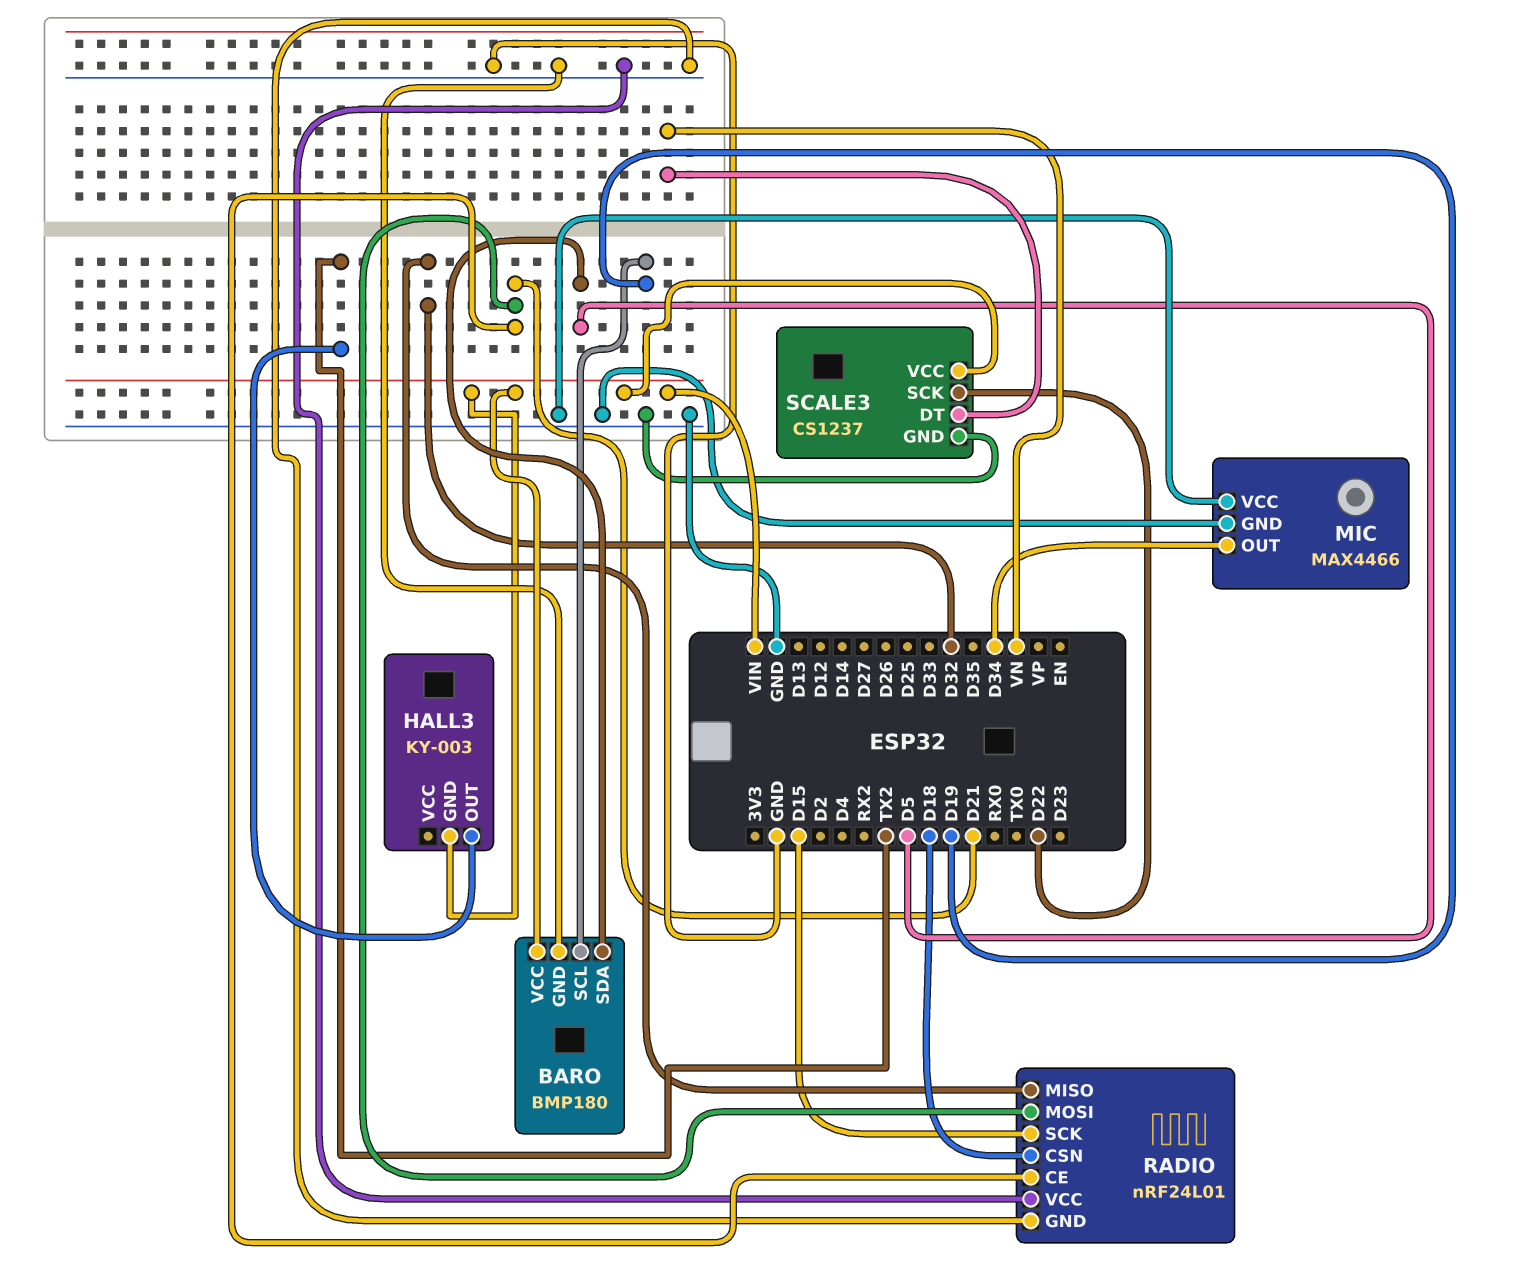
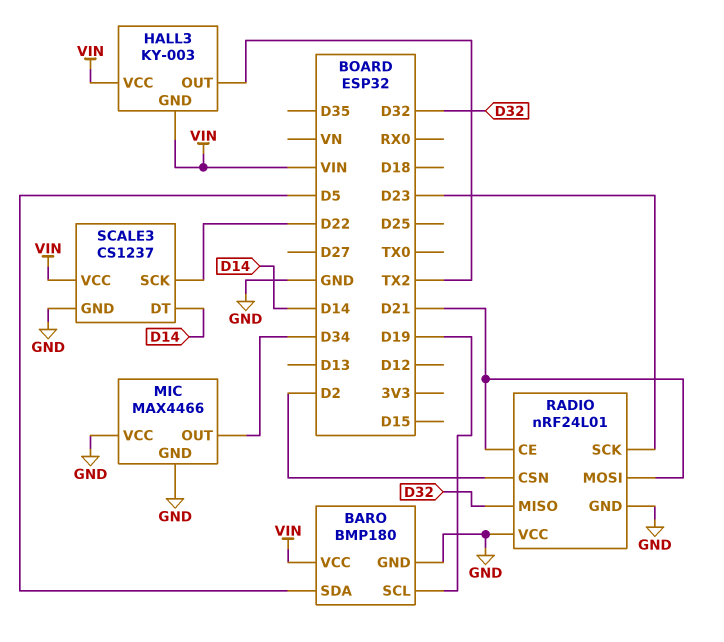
HALL3 pin VCC: none -> VIN
RADIO pin CSN: D18 -> D2
RADIO pin SCK: D15 -> D23
SCALE3 pin DT: VN -> D14

